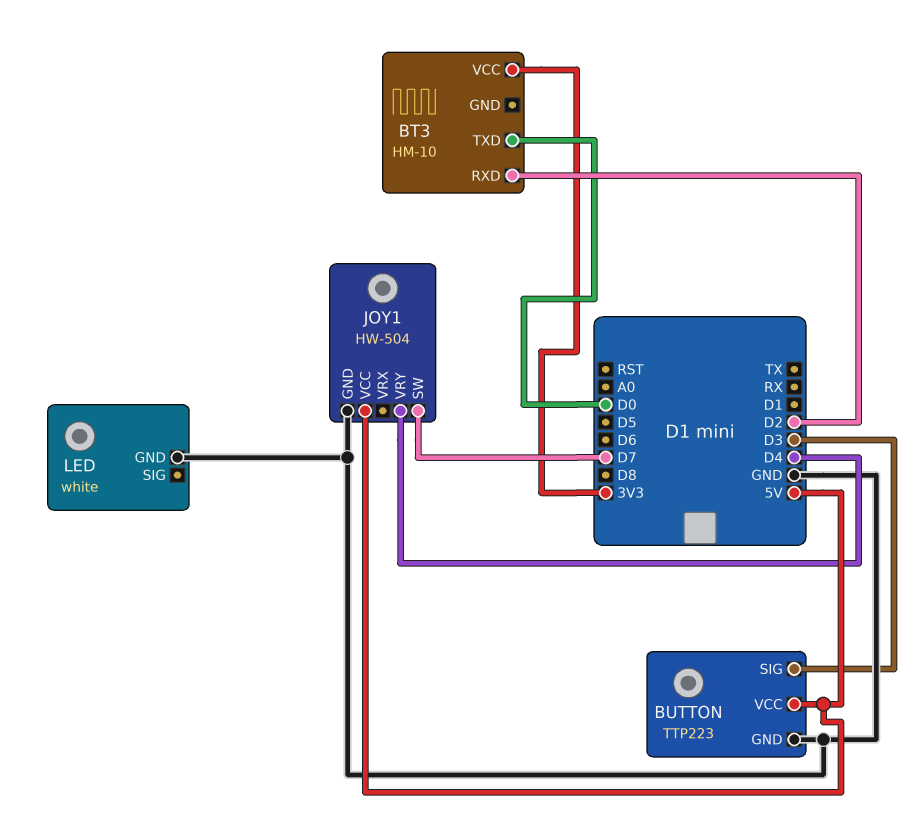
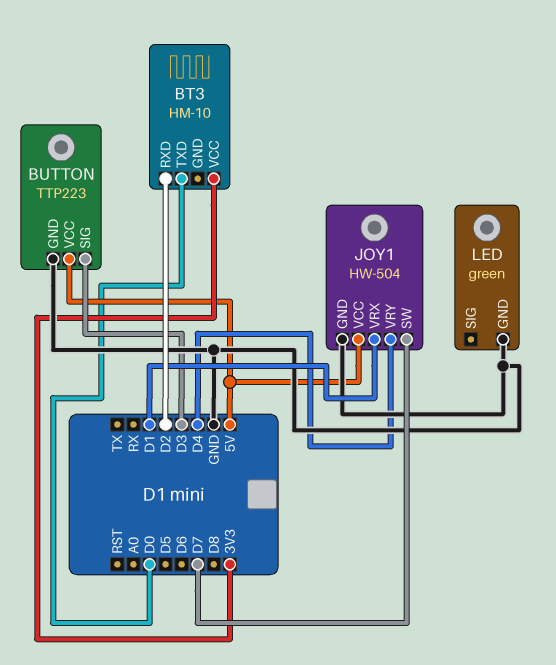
JOY1 pin VRX: none -> D1
LED: white -> green

